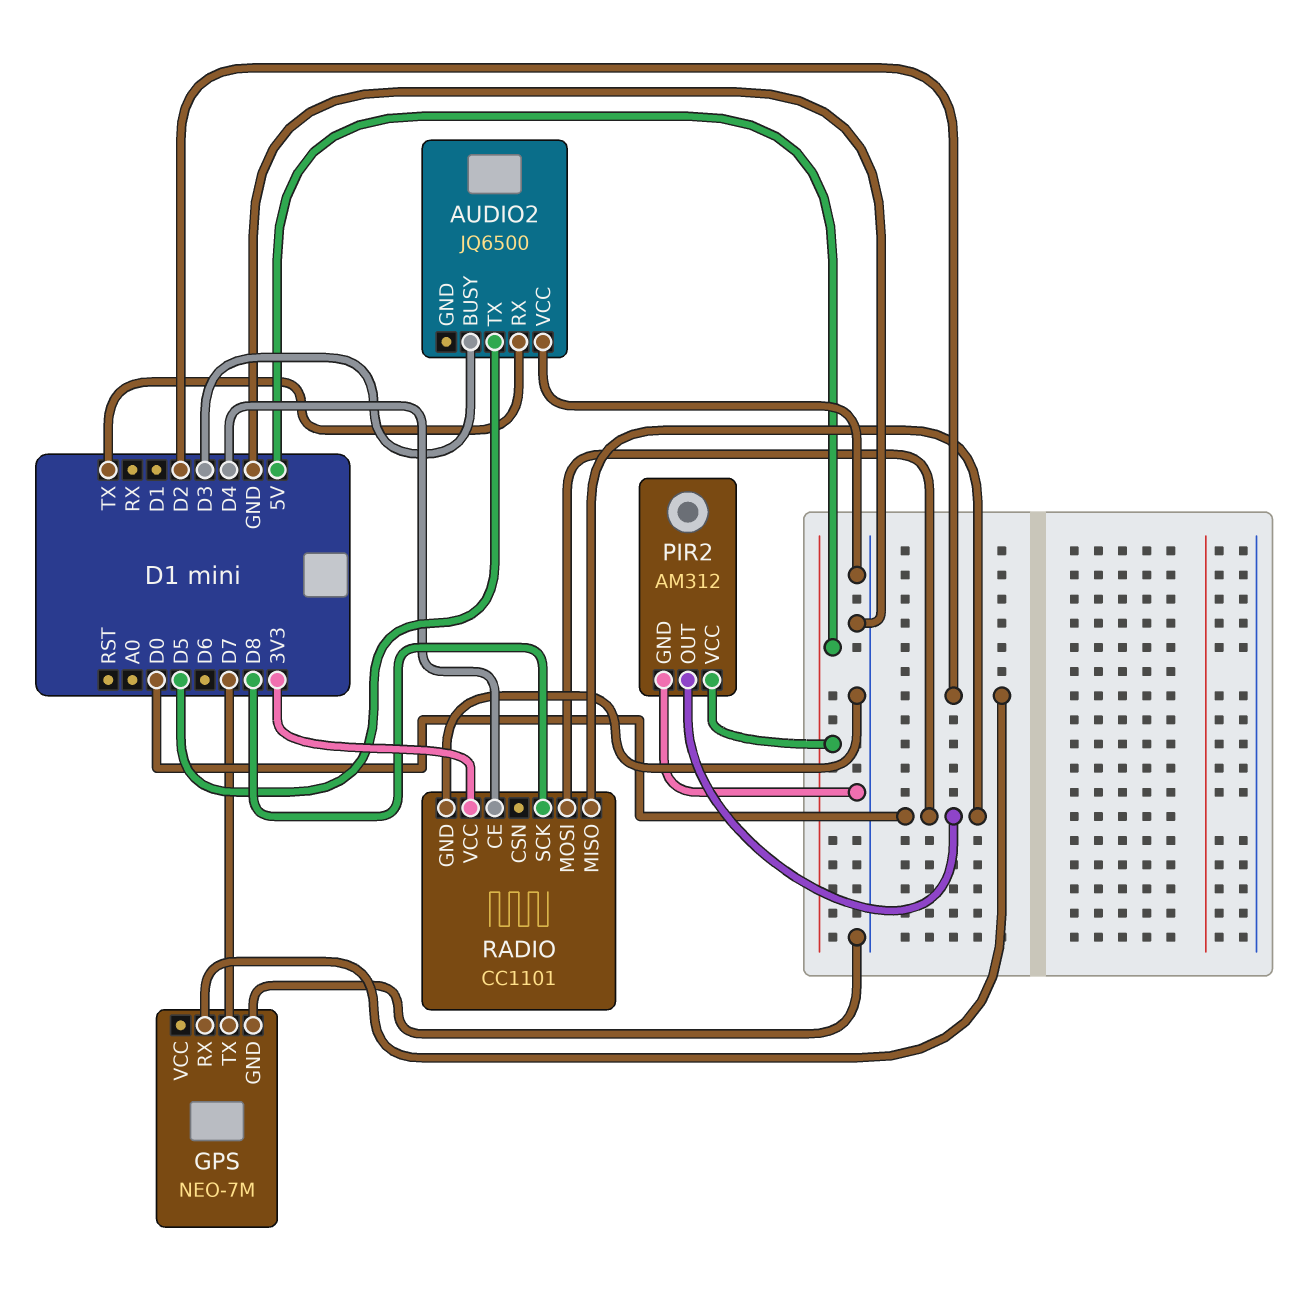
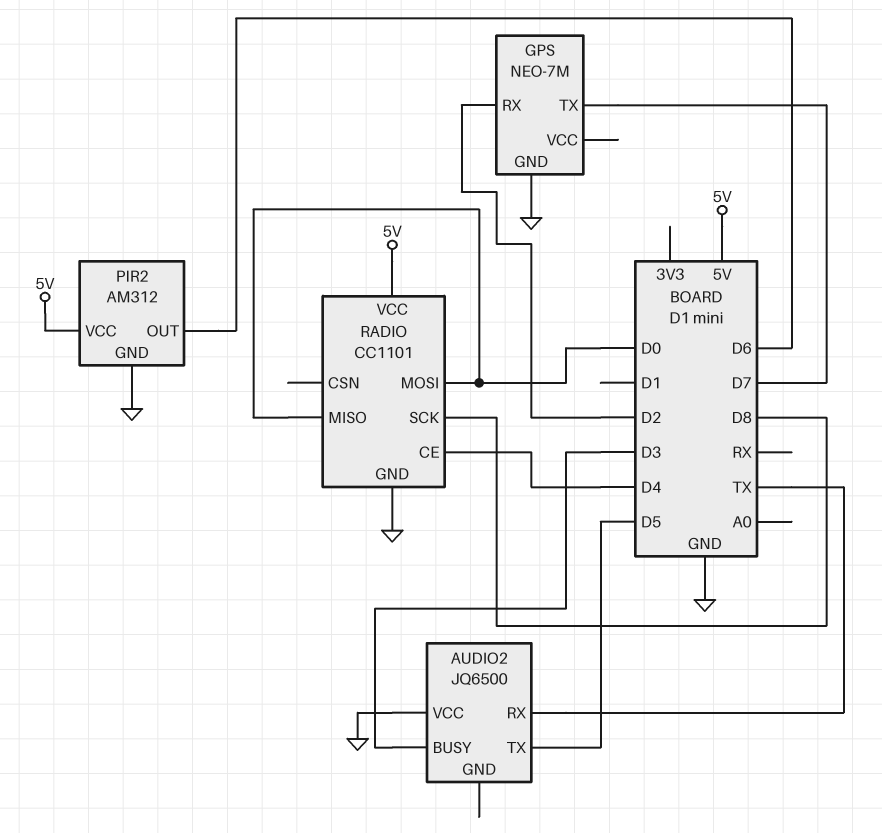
PIR2 pin OUT: D0 -> D6
RADIO pin VCC: 3V3 -> 5V

